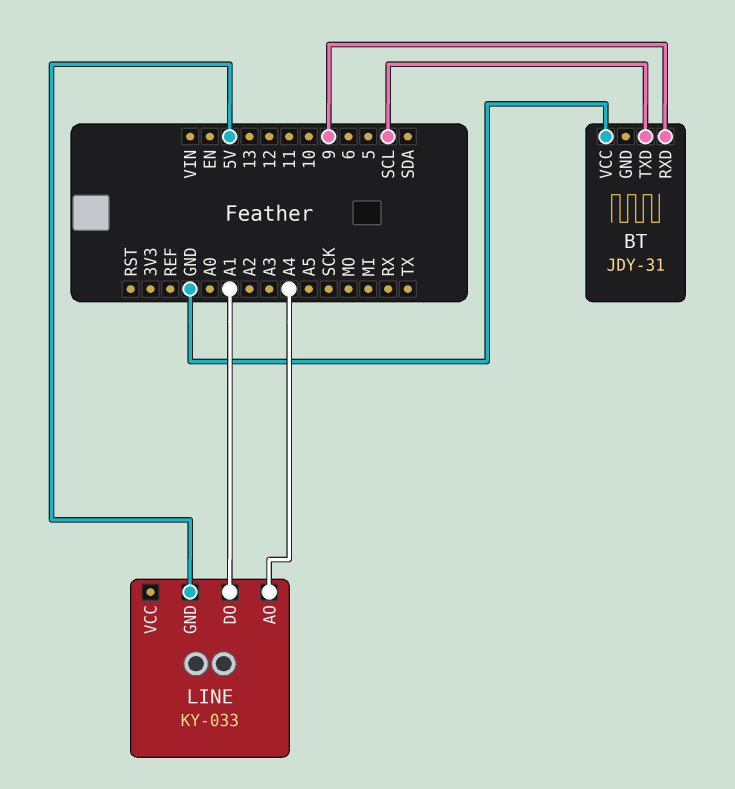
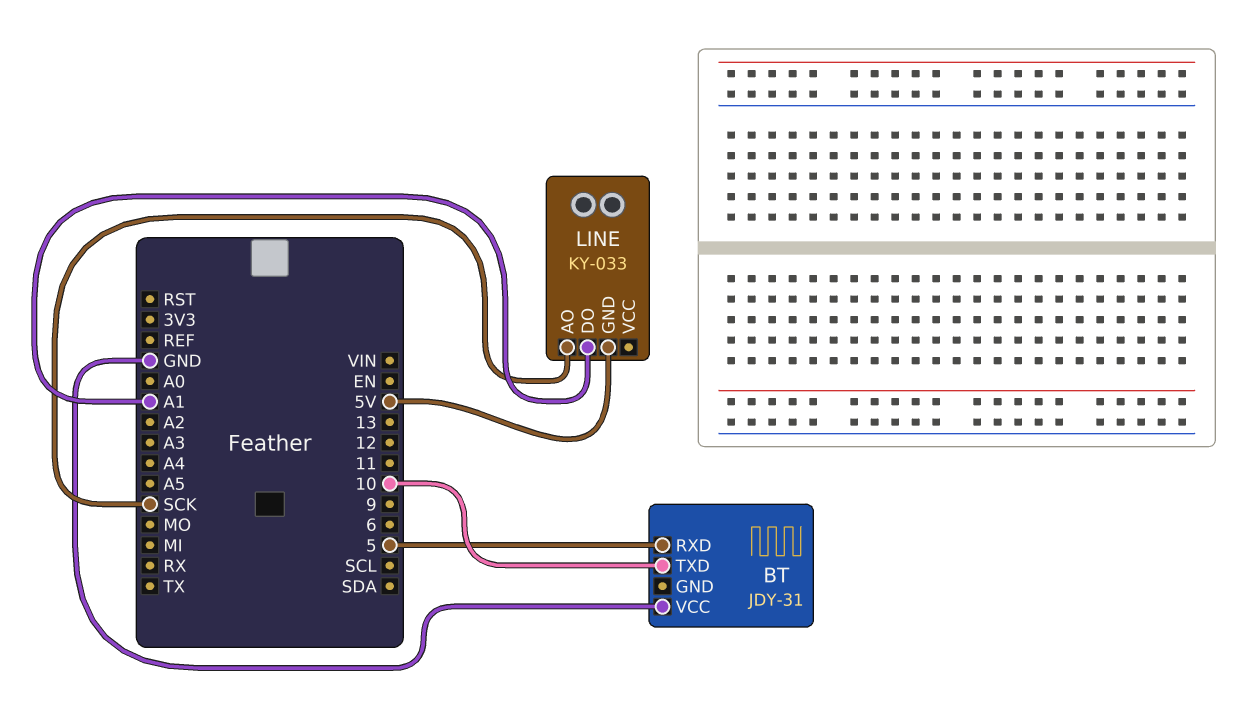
BT pin RXD: 9 -> 5
BT pin TXD: SCL -> 10
LINE pin AO: A4 -> SCK

